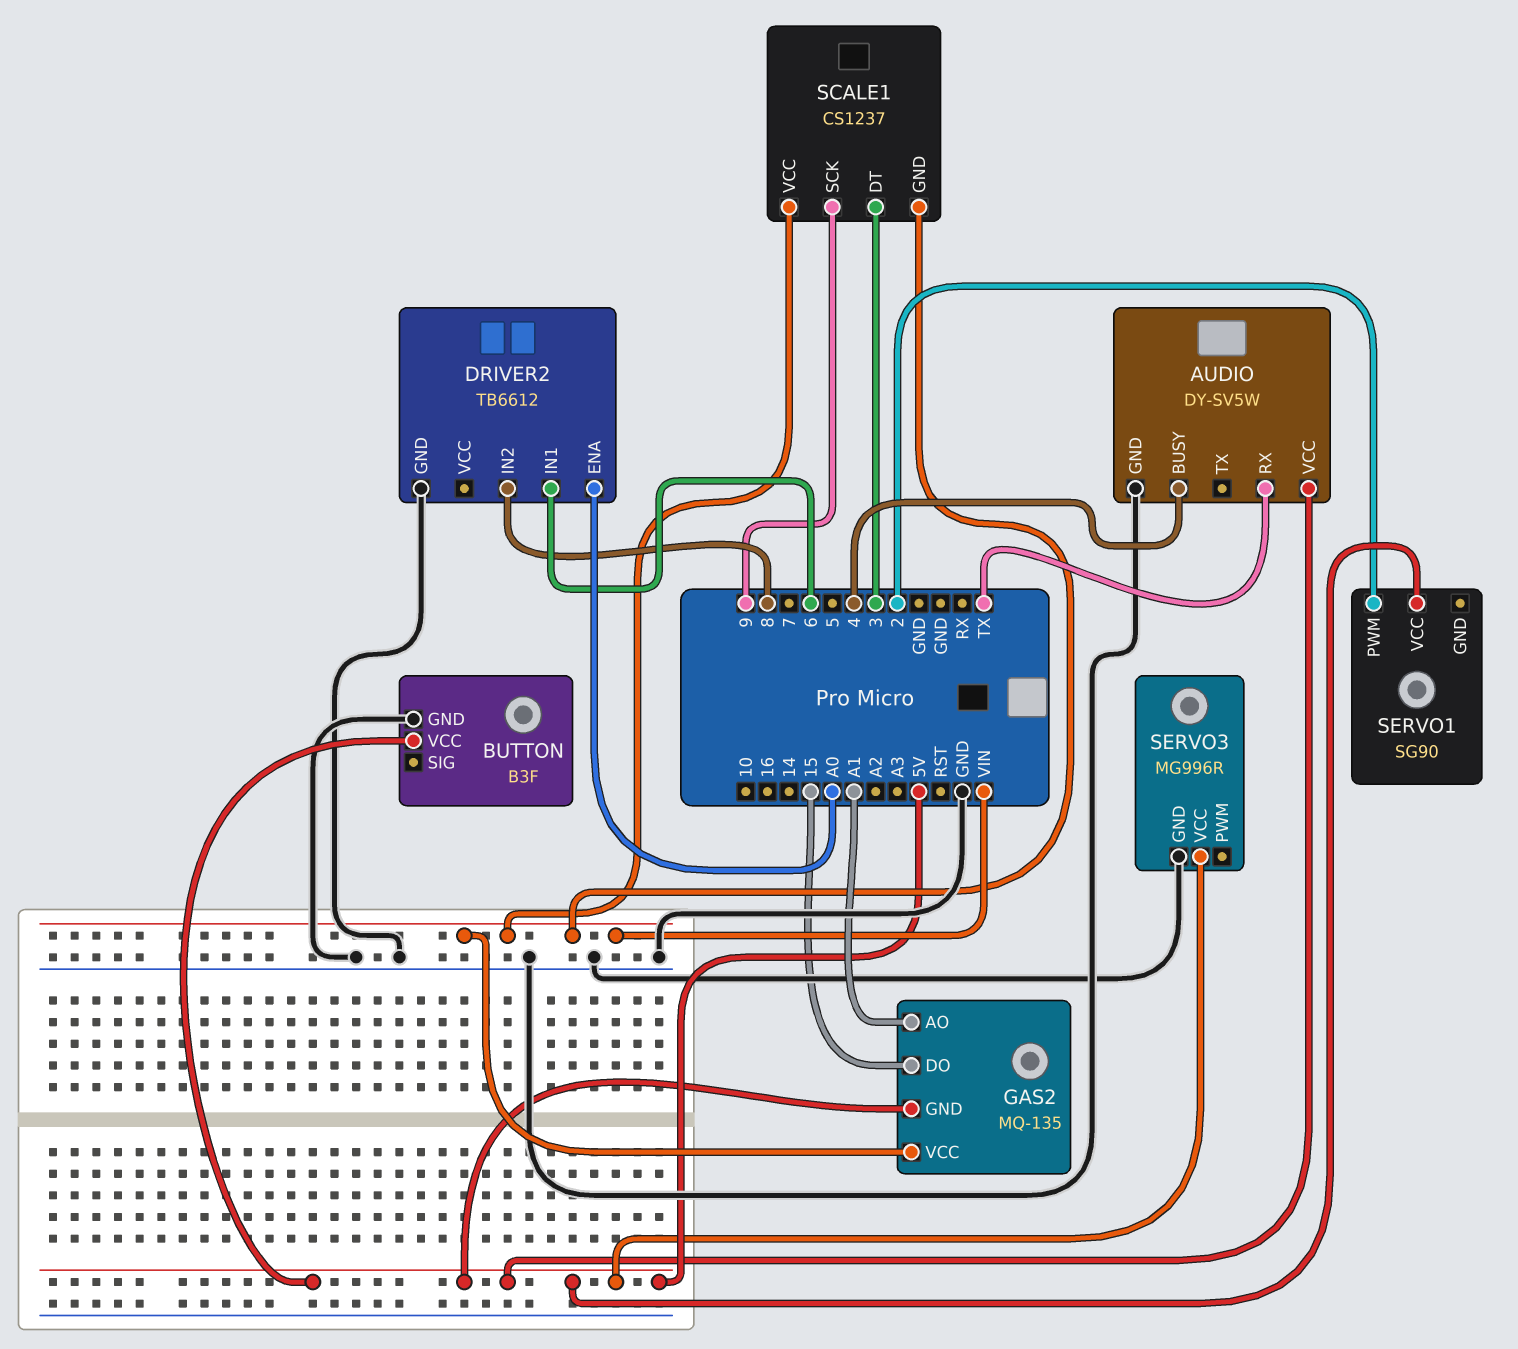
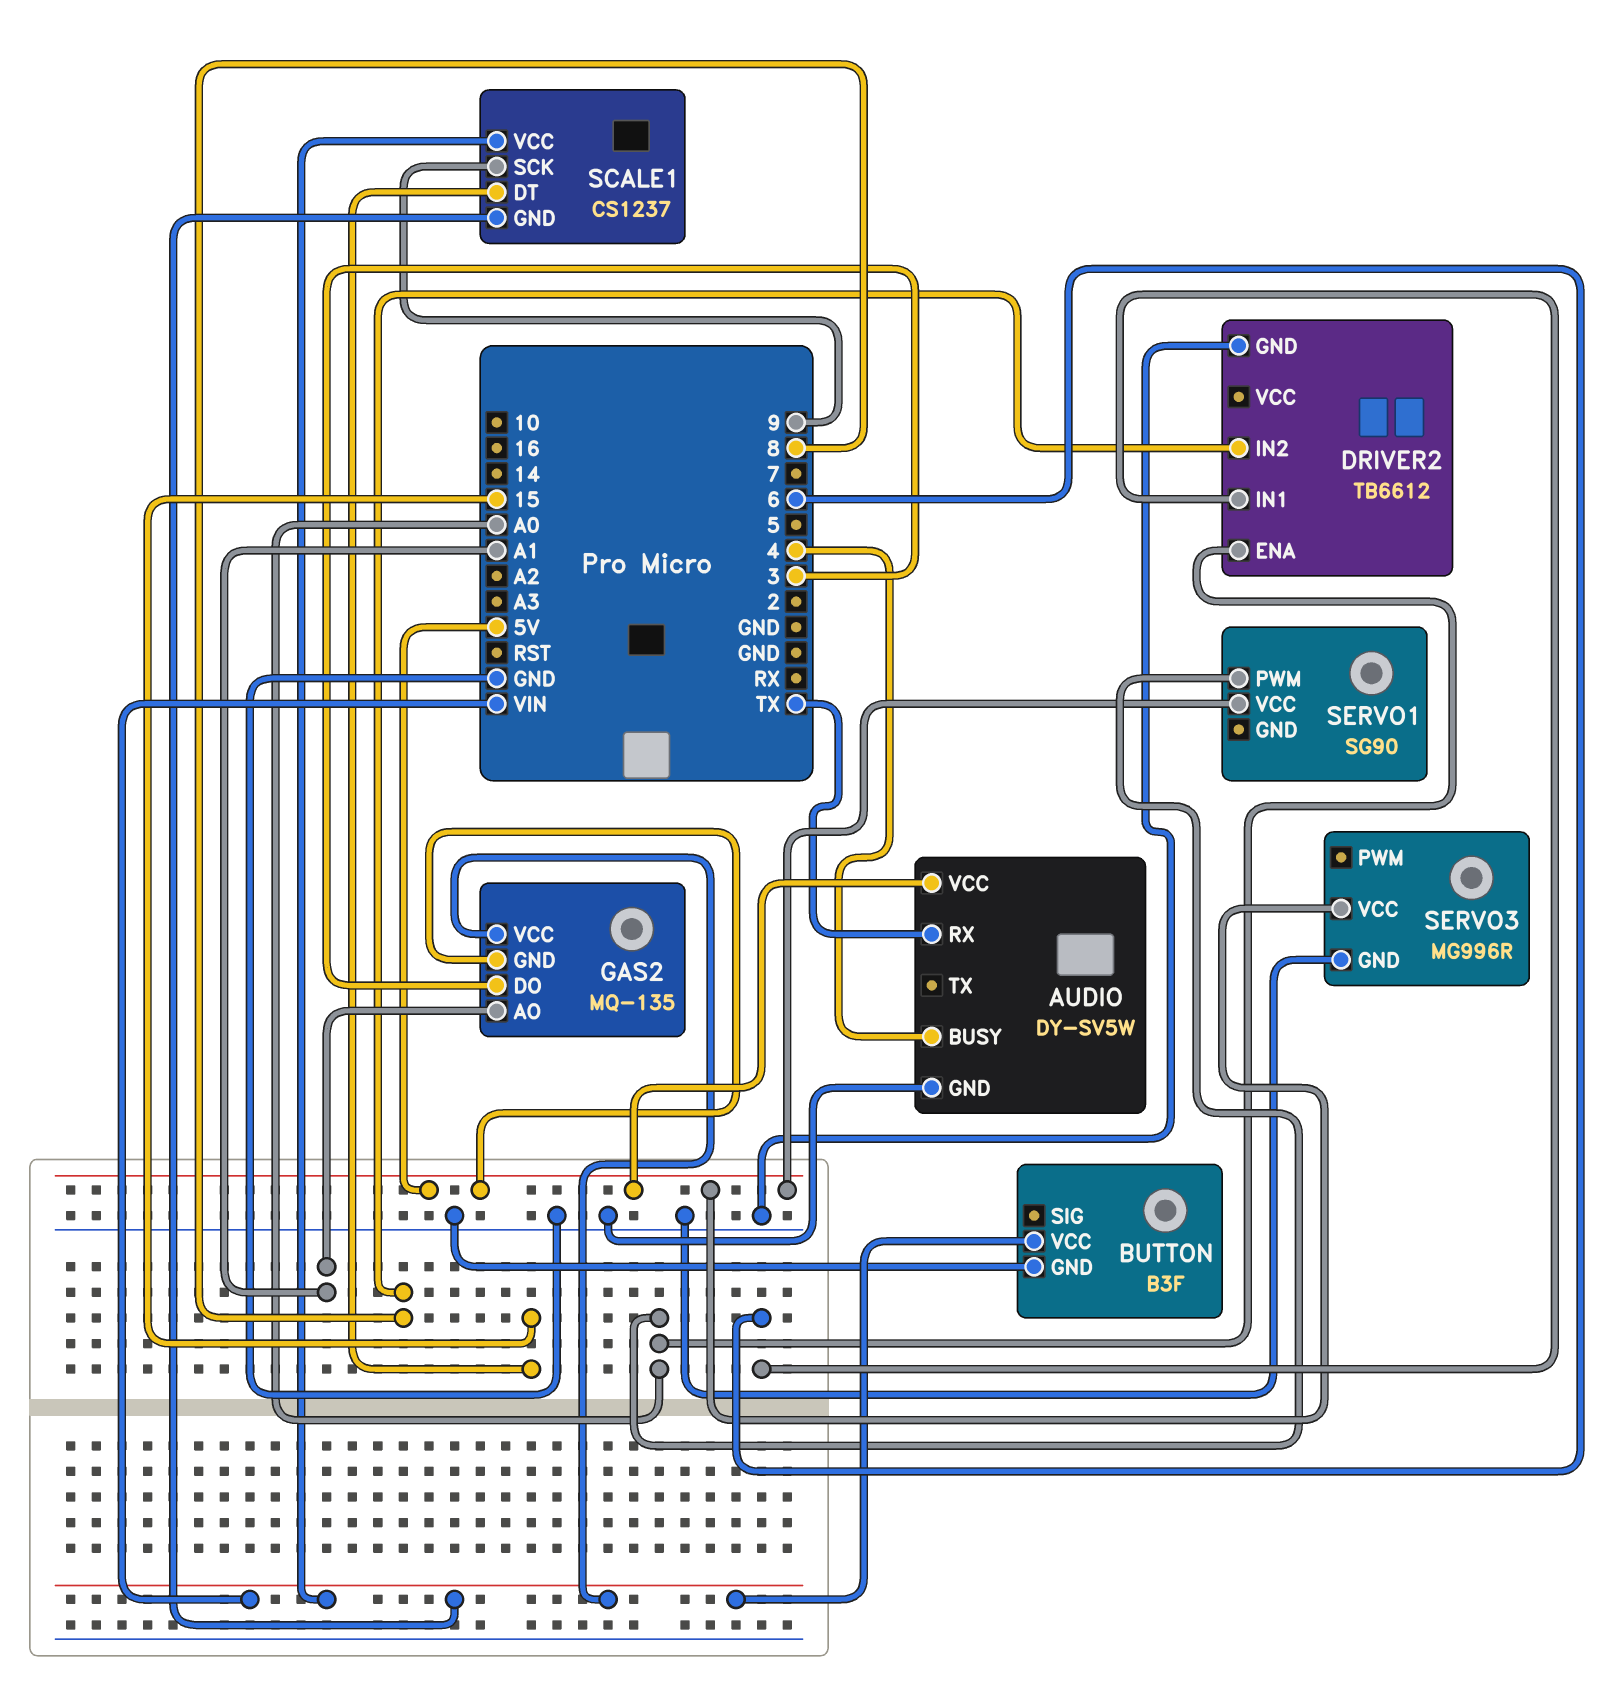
BUTTON pin VCC: 5V -> VIN
GAS2 pin DO: 15 -> 3
SCALE1 pin DT: 3 -> 15
SERVO1 pin PWM: 2 -> A0

